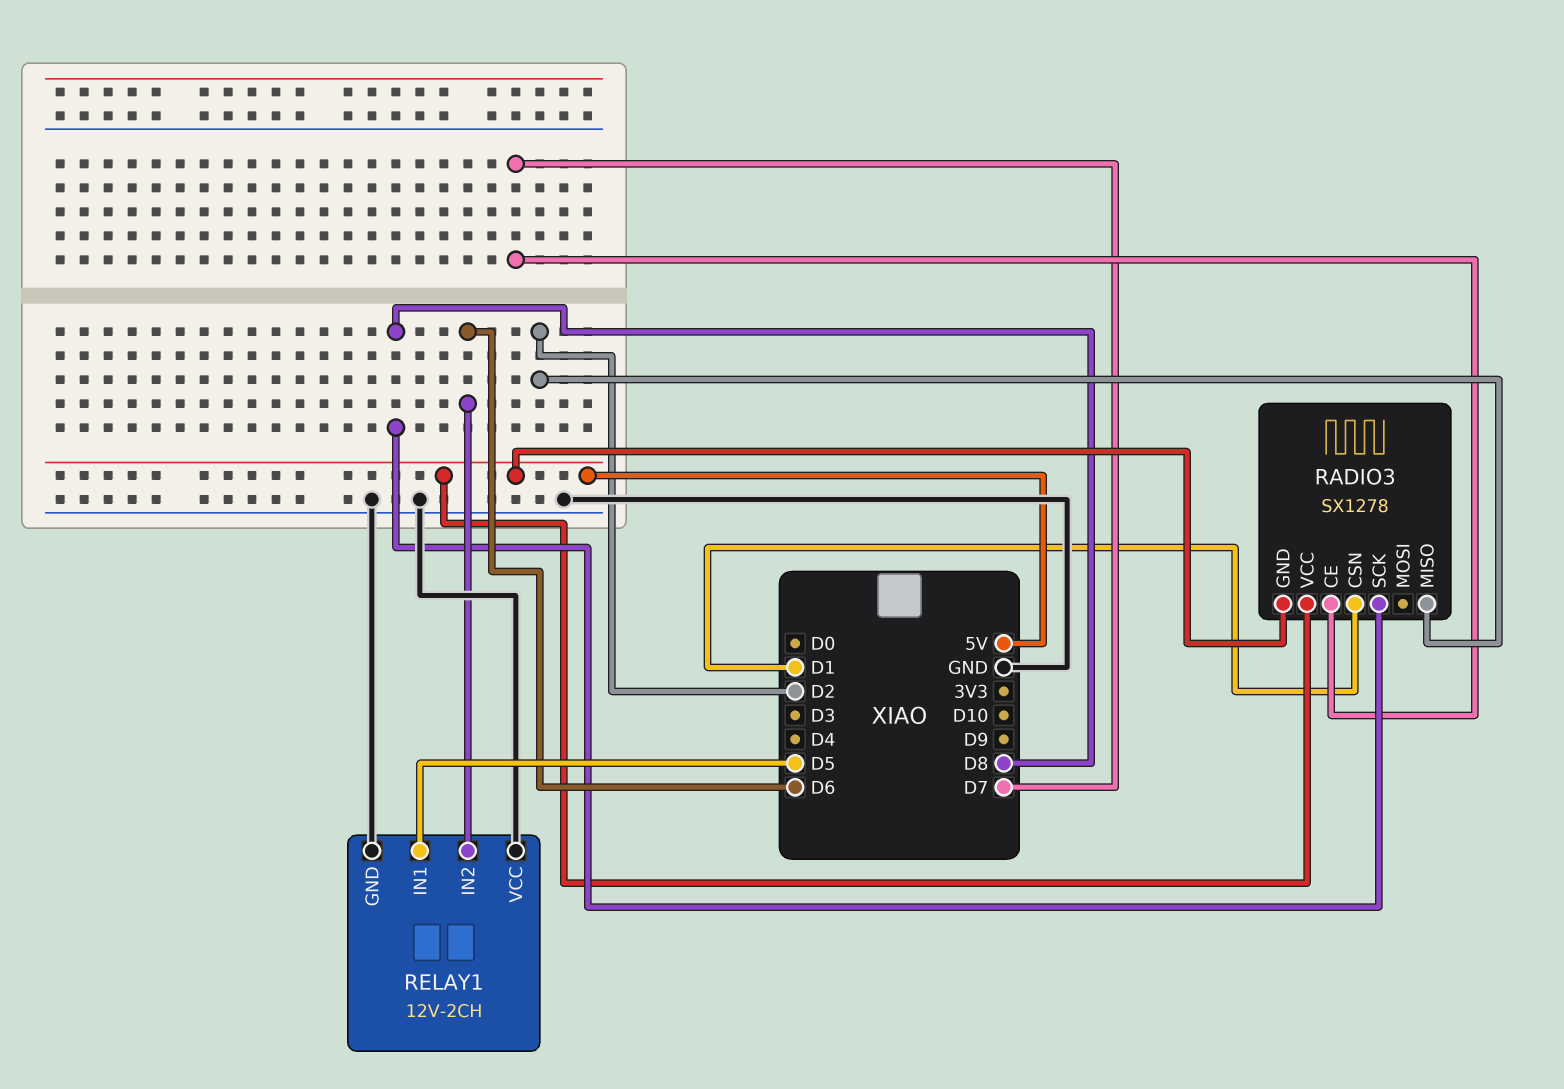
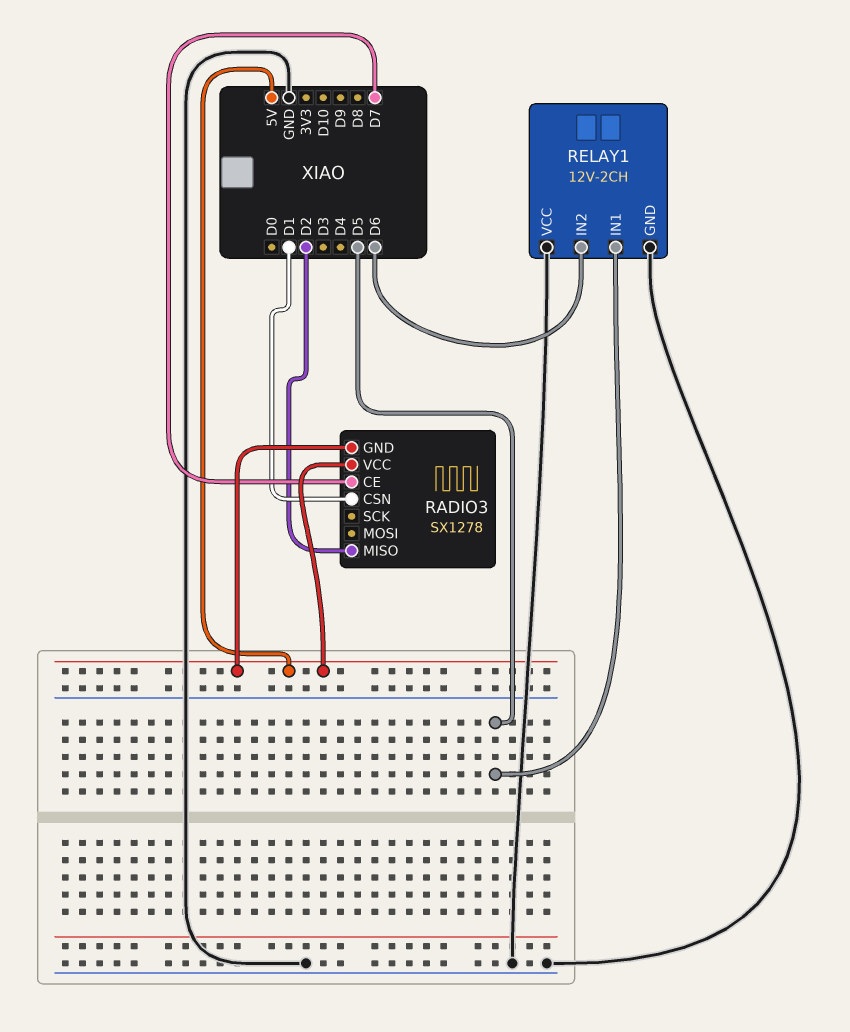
RADIO3 pin SCK: D8 -> none

